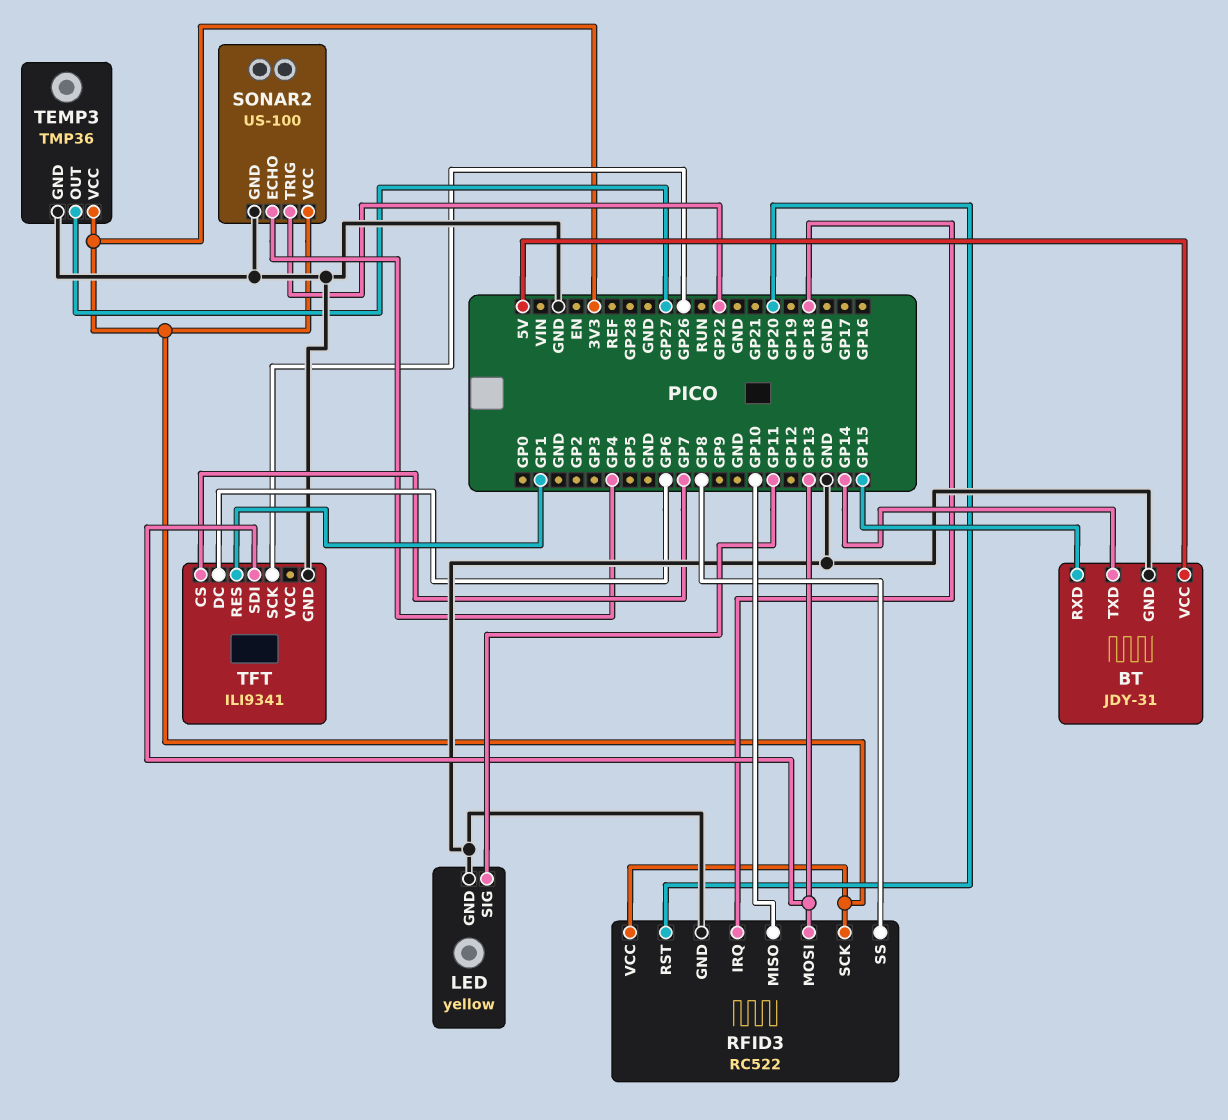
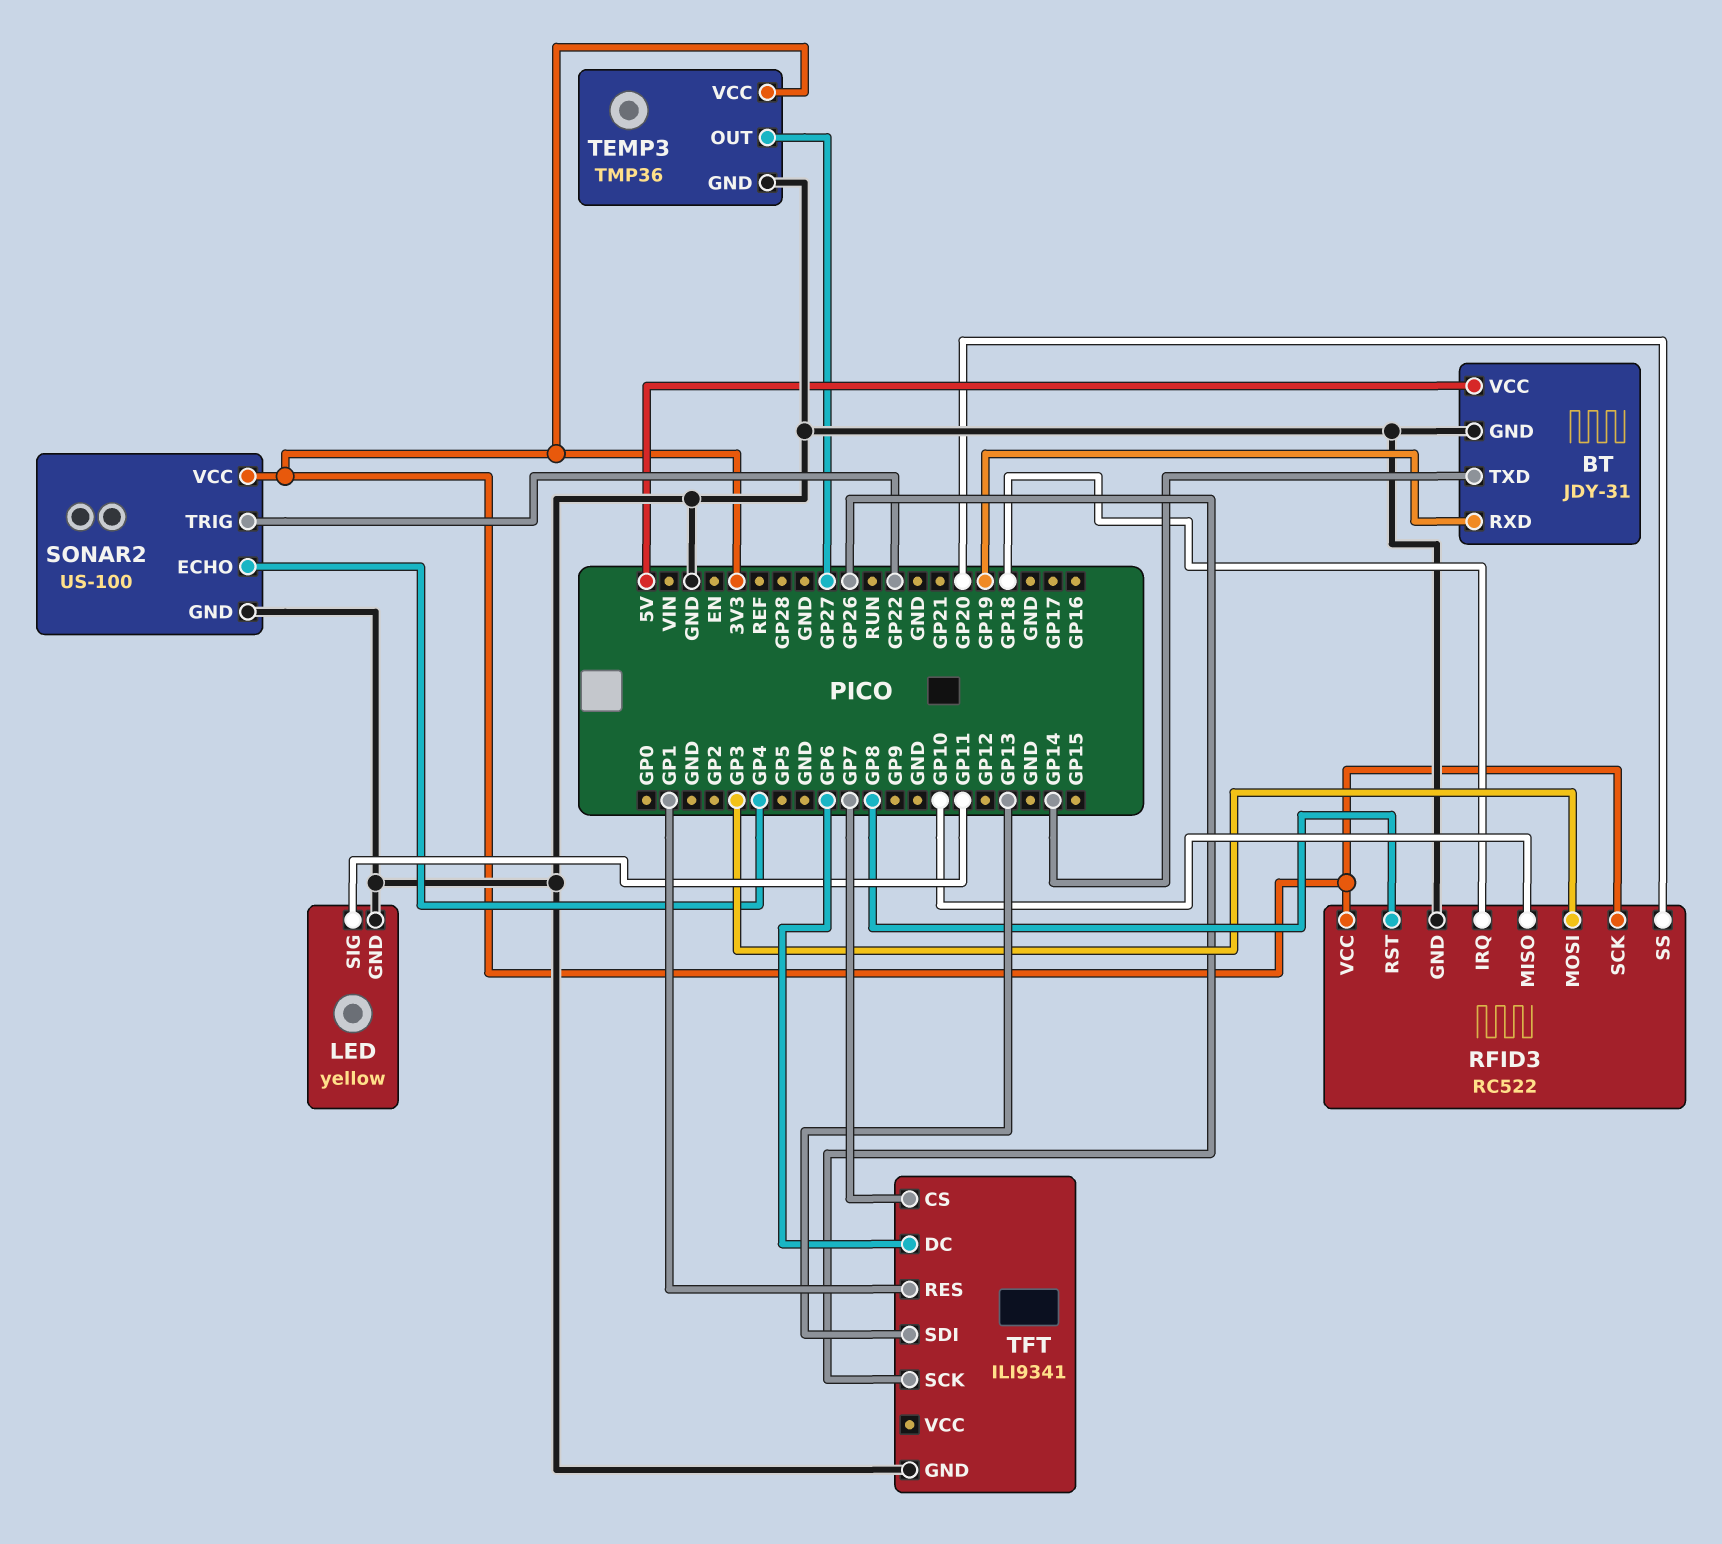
BT pin RXD: GP15 -> GP19
RFID3 pin MOSI: GP13 -> GP3
RFID3 pin RST: GP20 -> GP8
RFID3 pin SS: GP8 -> GP20

